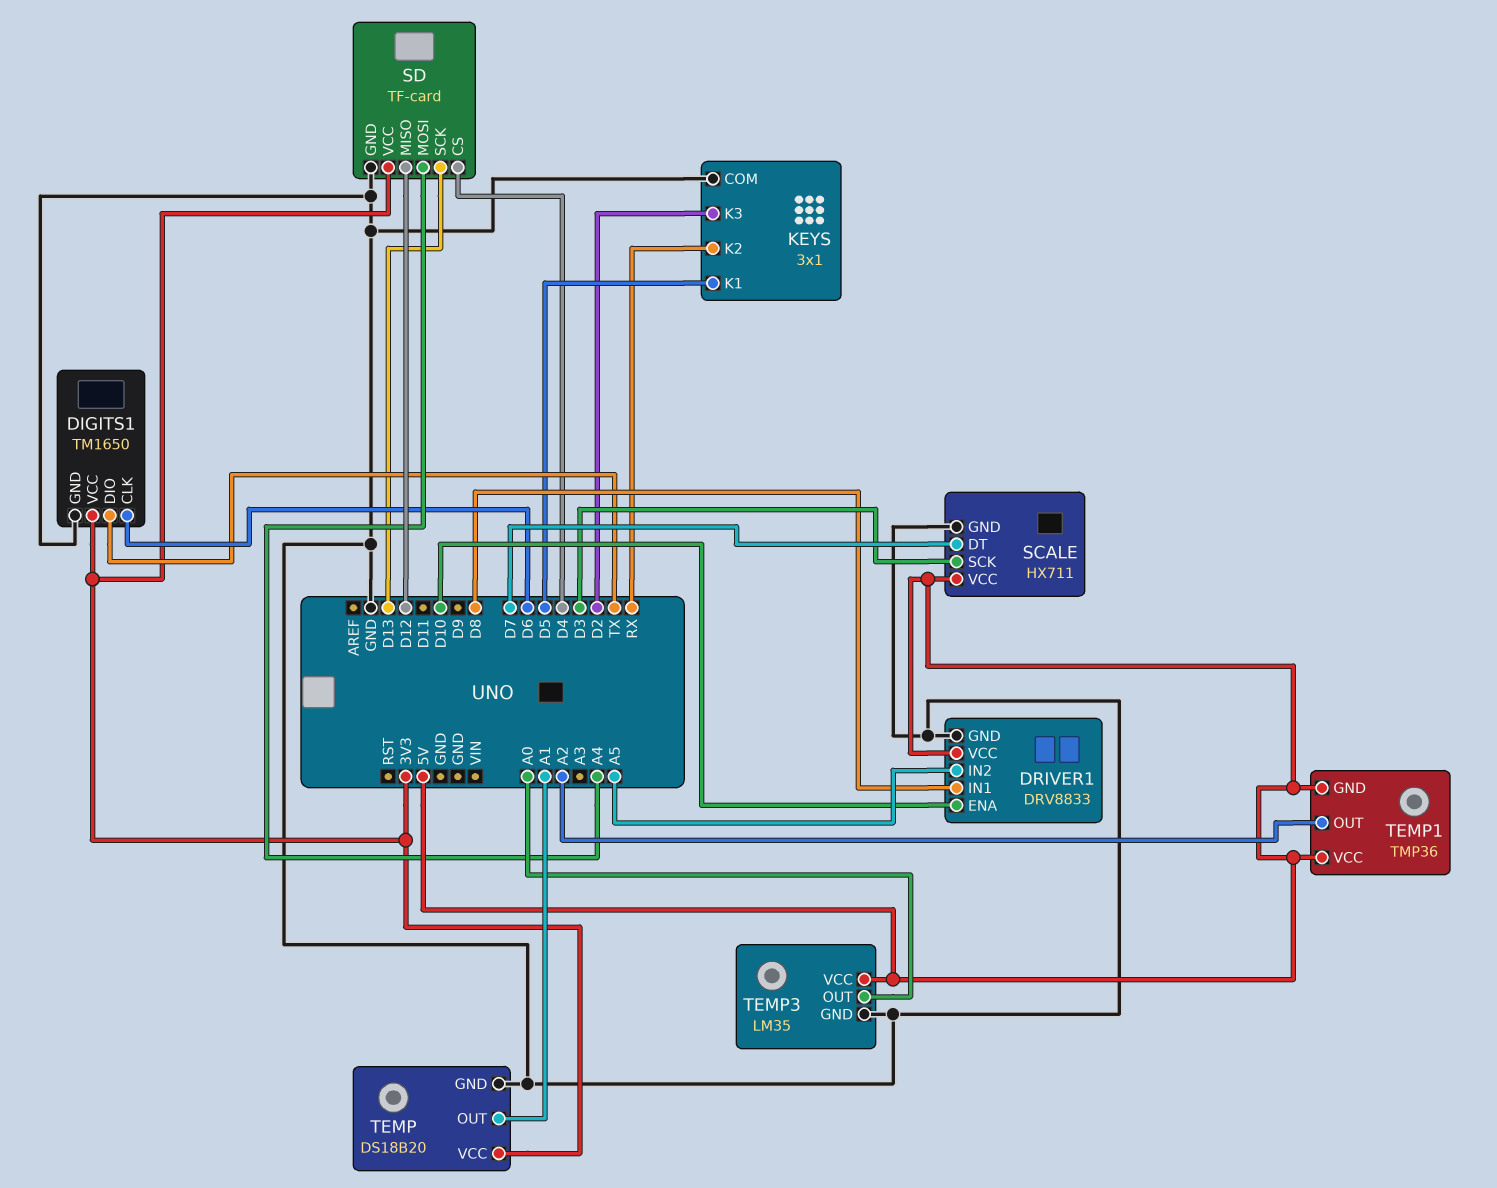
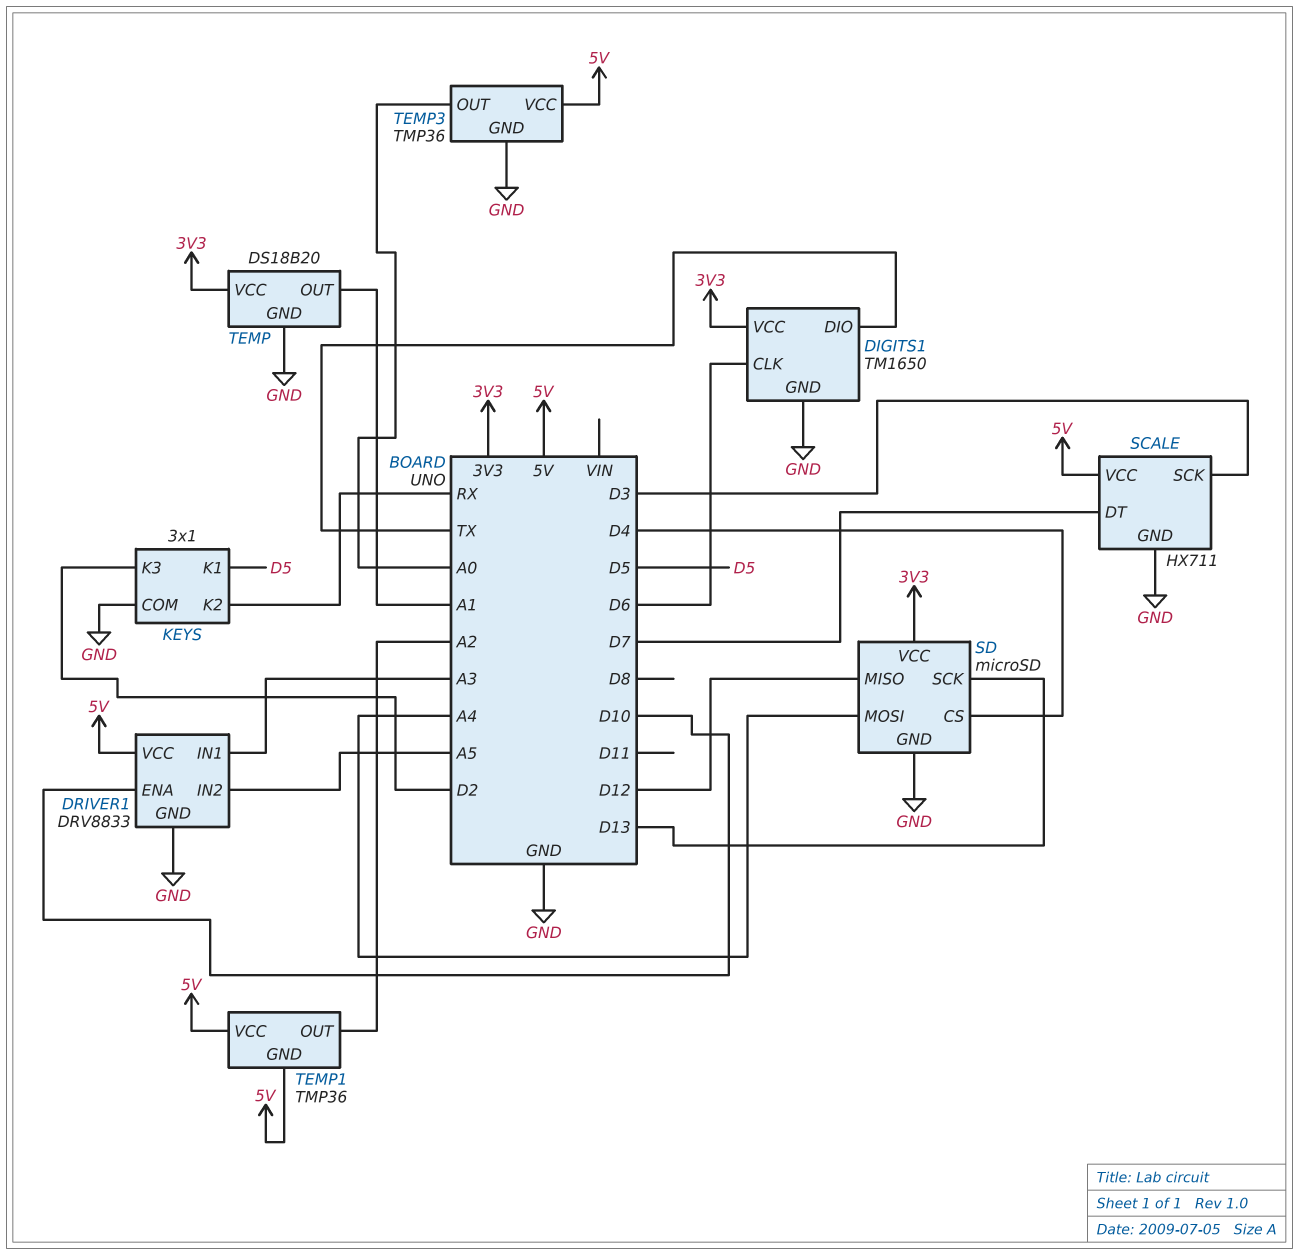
DRIVER1 pin IN1: D8 -> A3
SD: TF-card -> microSD
TEMP3: LM35 -> TMP36

